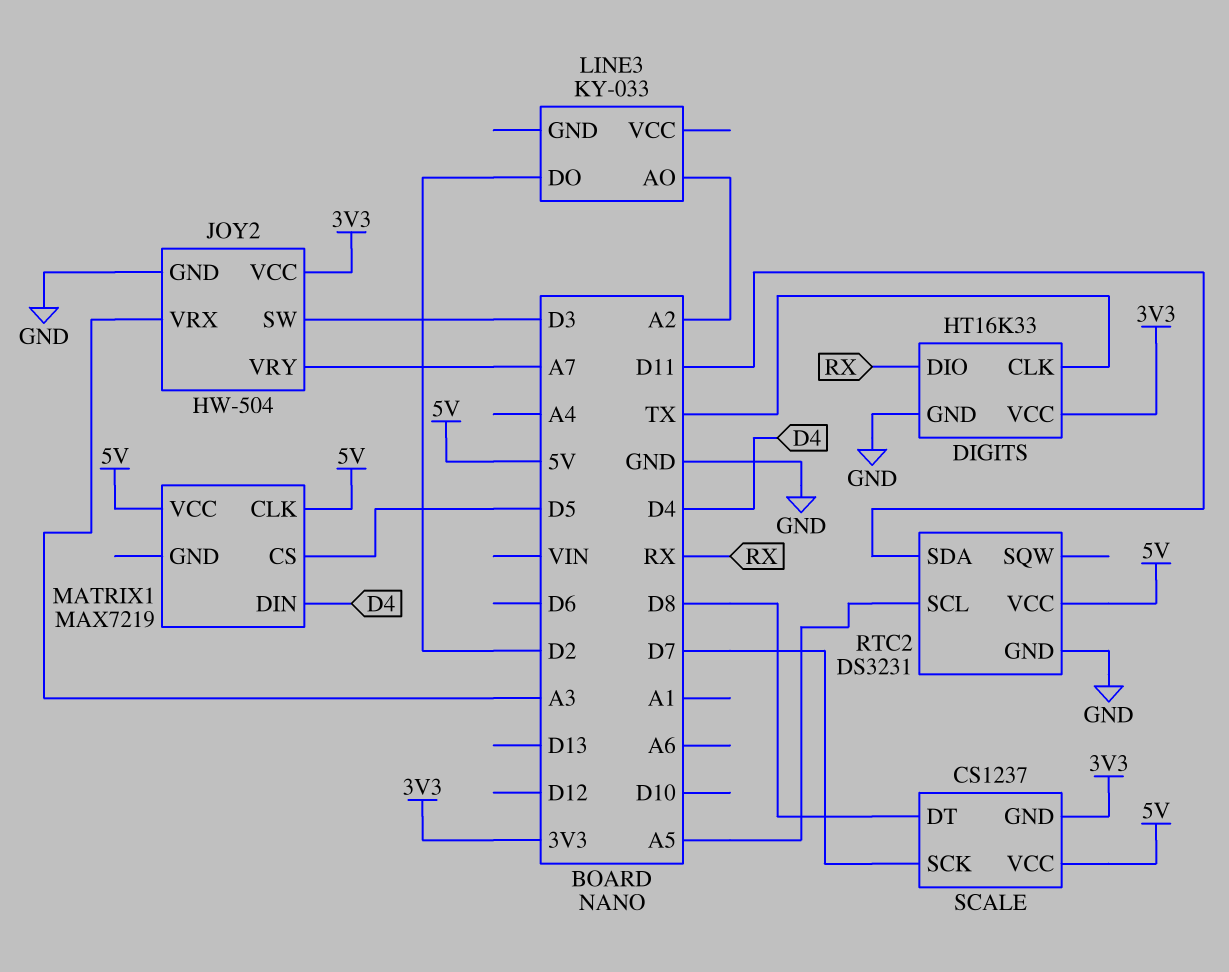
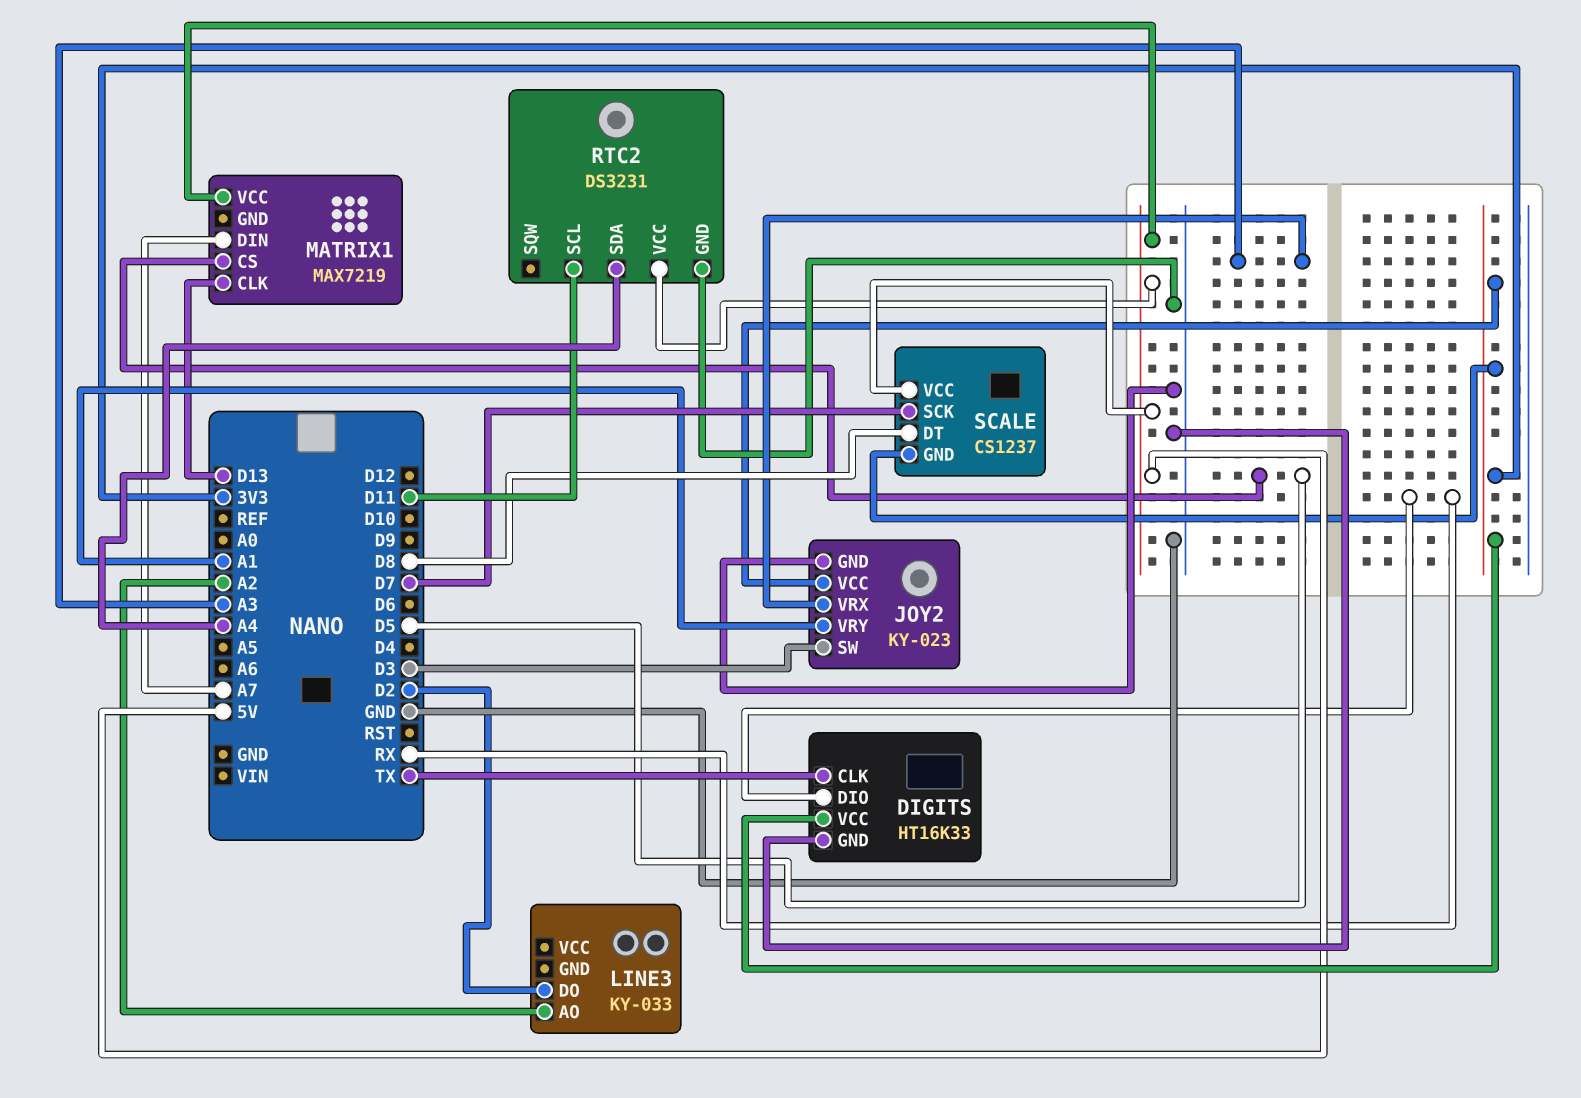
JOY2: HW-504 -> KY-023
JOY2 pin VRY: A7 -> A1
MATRIX1 pin CLK: 5V -> D13
MATRIX1 pin DIN: D4 -> A7
RTC2 pin SCL: A5 -> D11
RTC2 pin SDA: D11 -> A4

